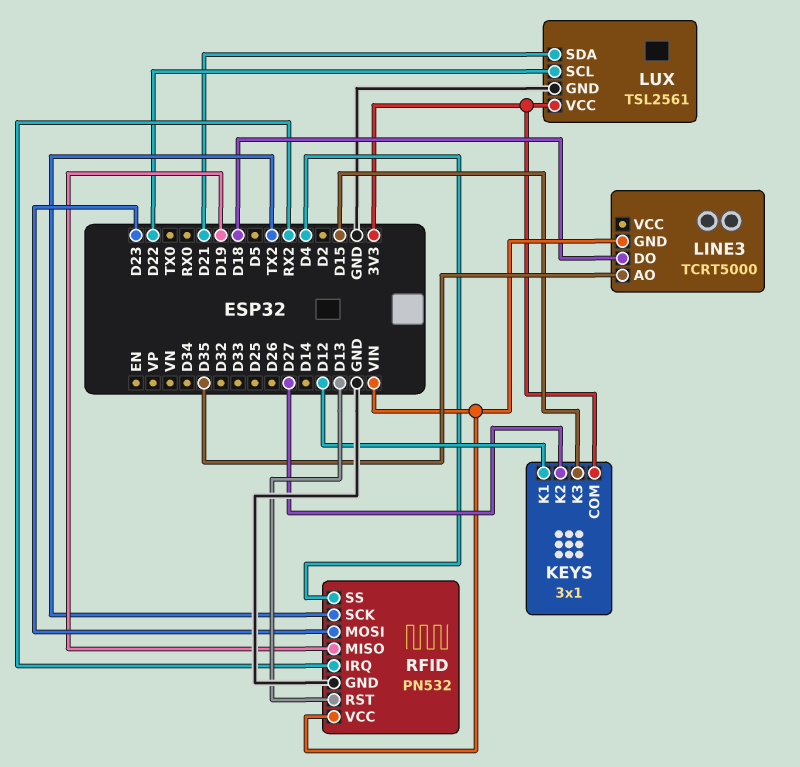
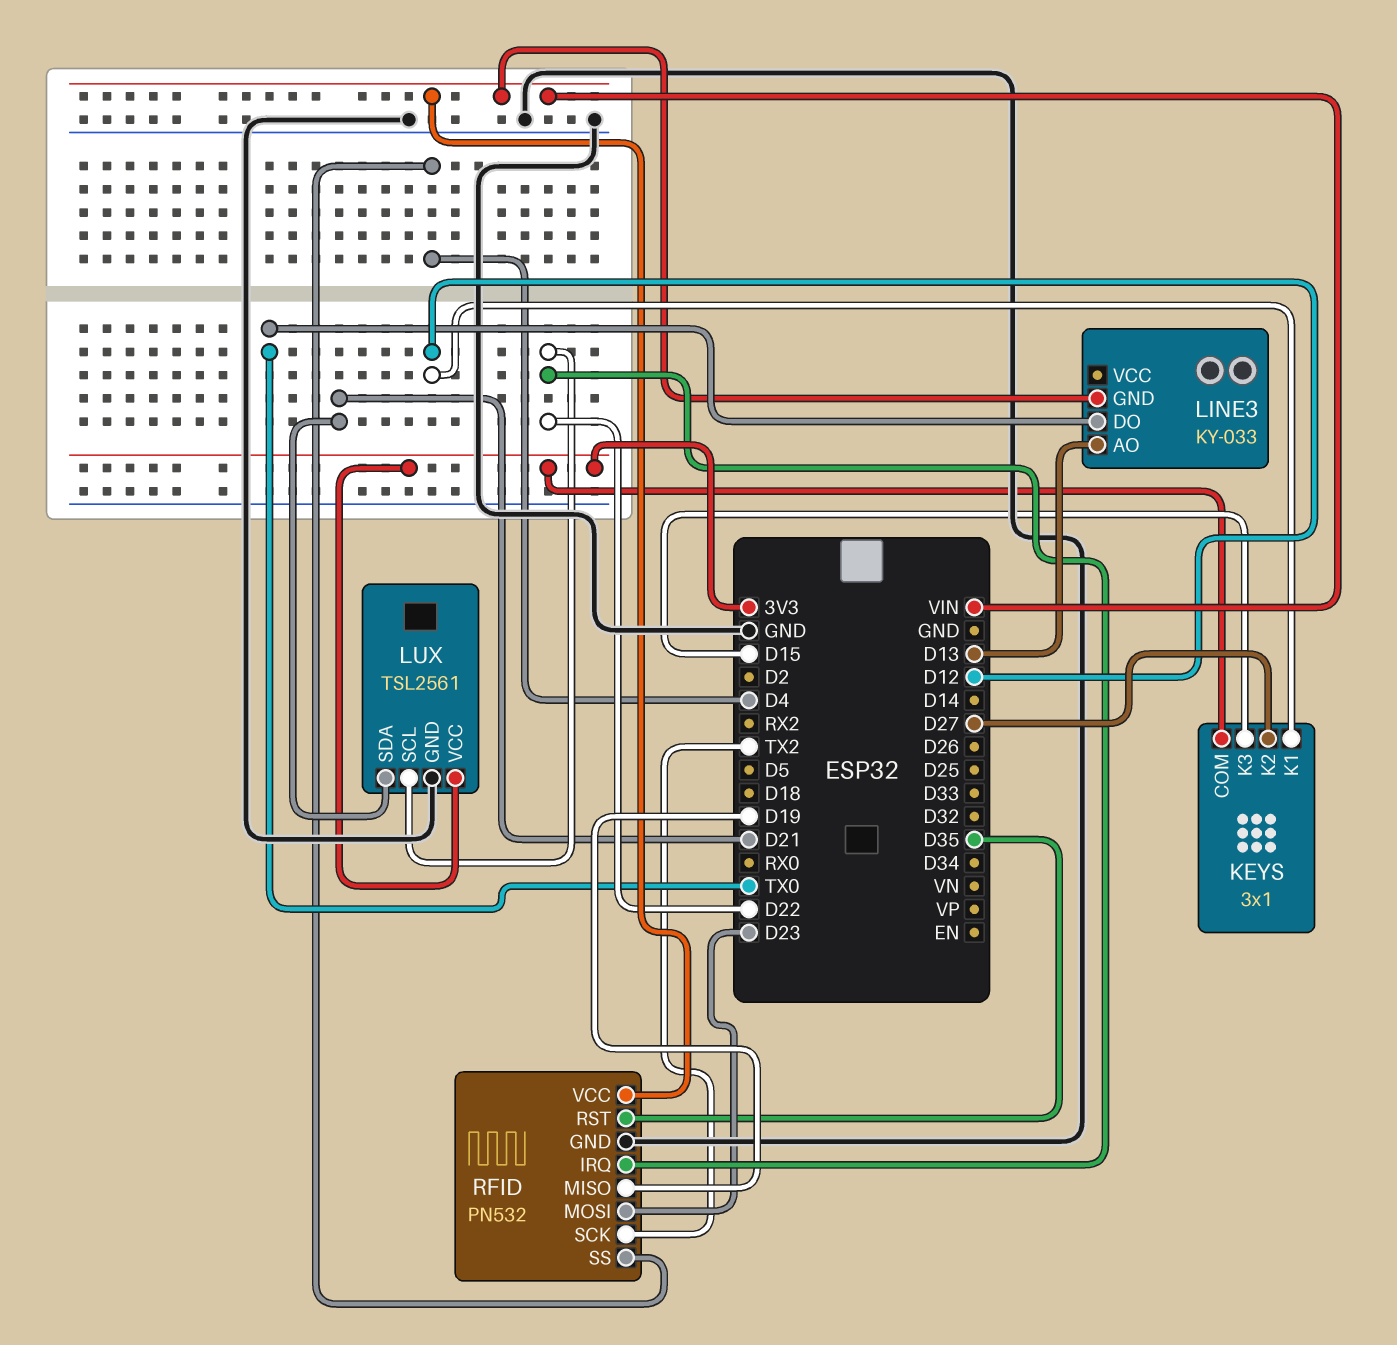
LINE3: TCRT5000 -> KY-033
LINE3 pin AO: D35 -> D13
LINE3 pin DO: D18 -> TX0
RFID pin IRQ: RX2 -> D22
RFID pin RST: D13 -> D35

